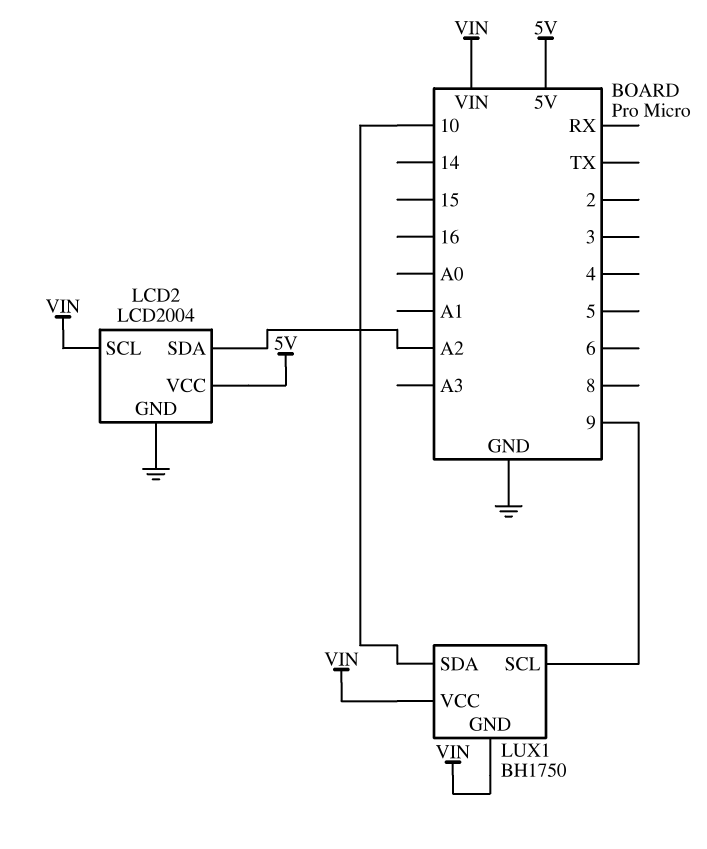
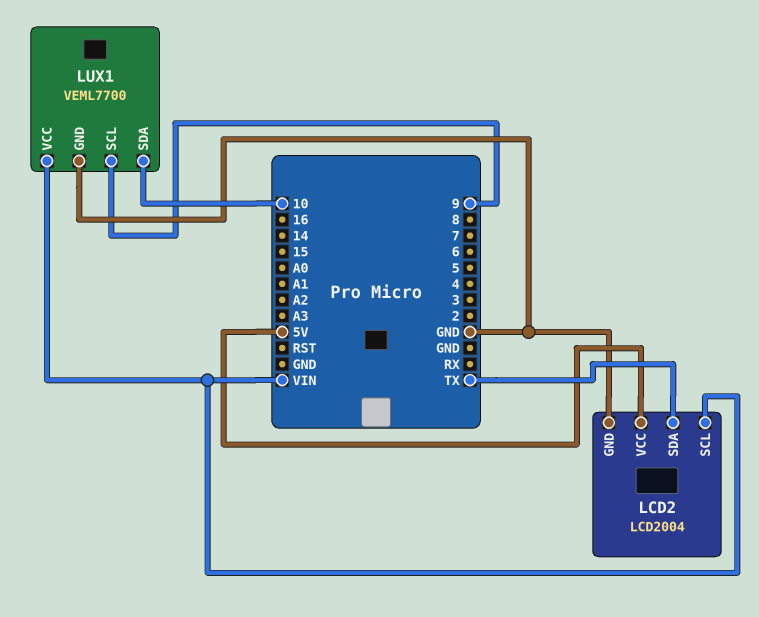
LCD2 pin SDA: A2 -> TX
LUX1: BH1750 -> VEML7700
LUX1 pin GND: VIN -> GND

